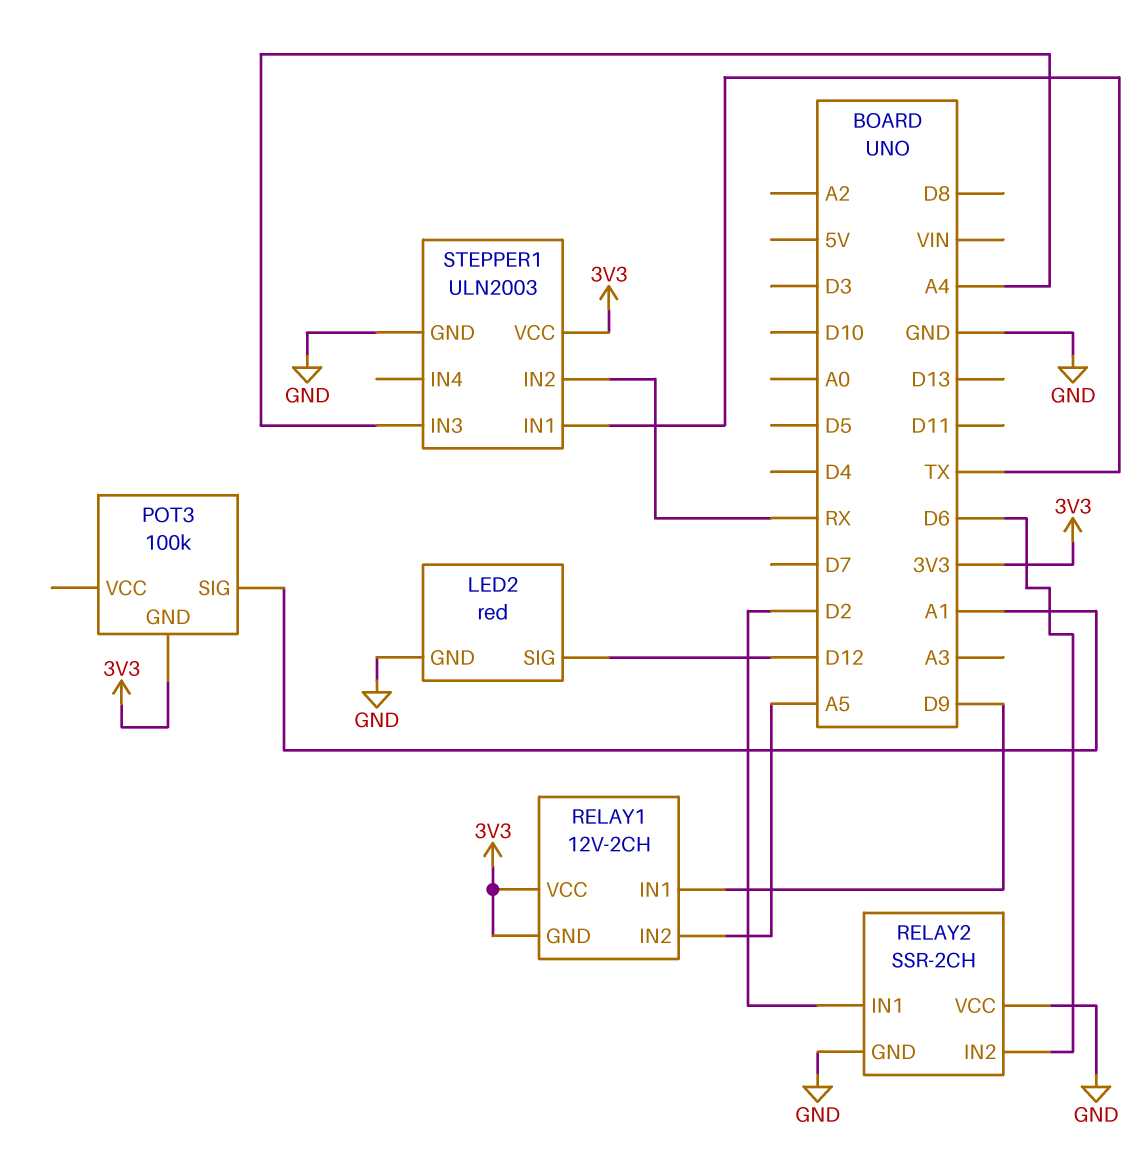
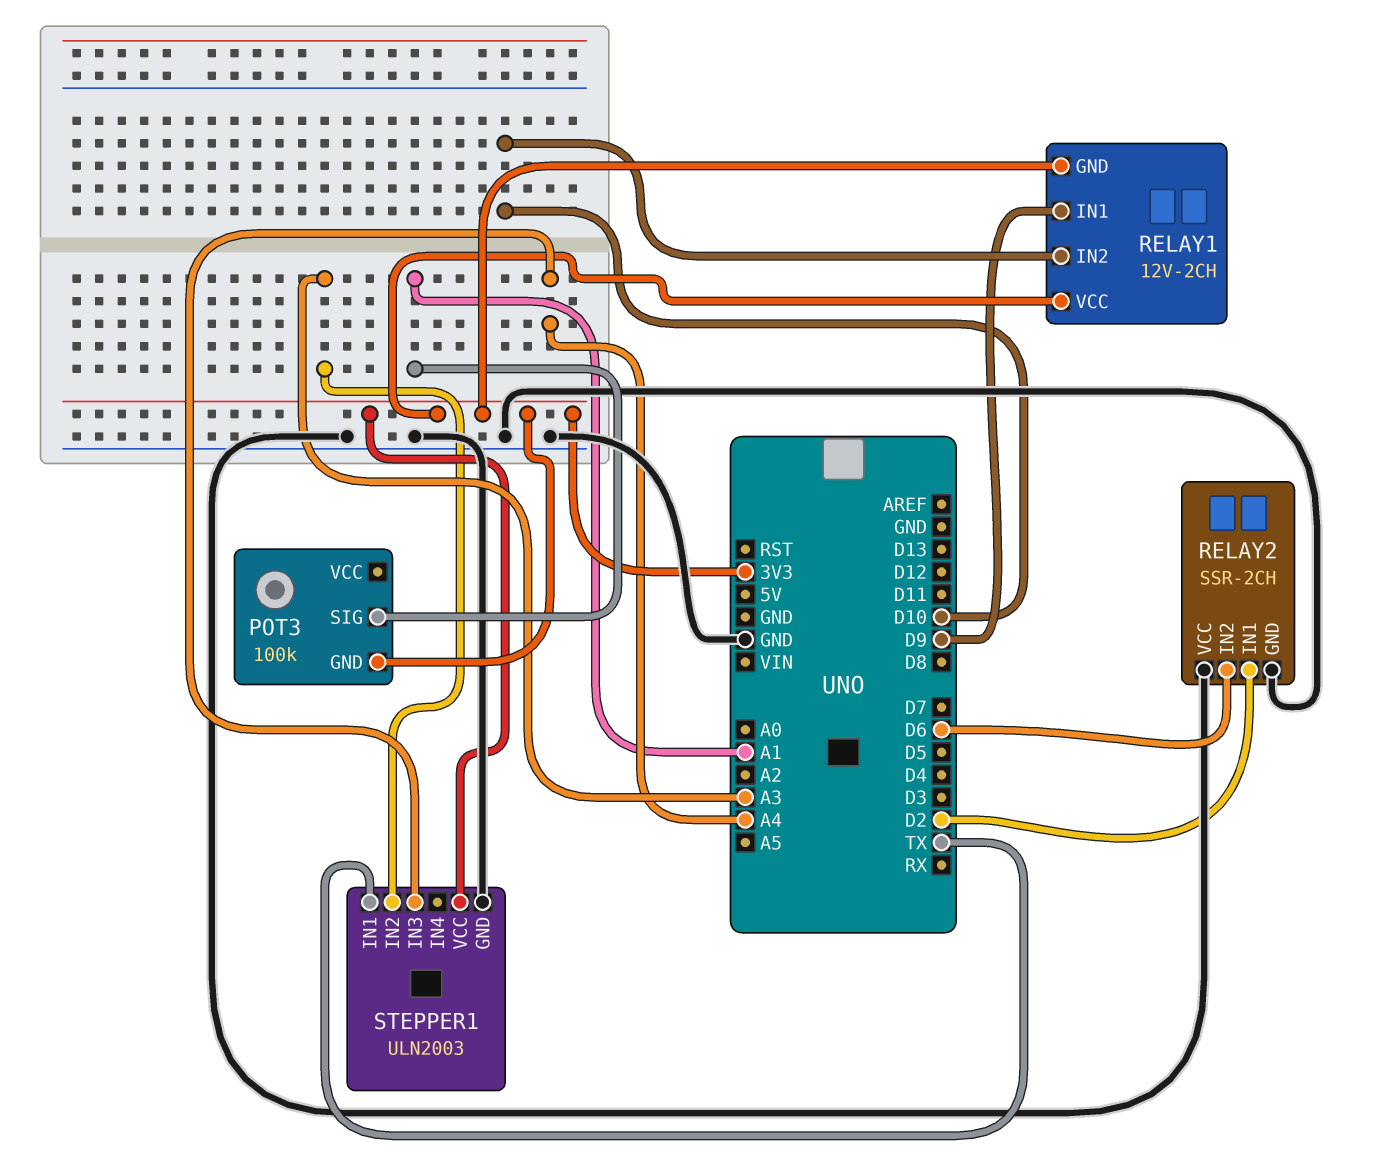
LED2: red -> none
LED2 pin GND: GND -> none
LED2 pin SIG: D12 -> none
RELAY1 pin IN2: A5 -> D10
STEPPER1 pin IN2: RX -> A3

